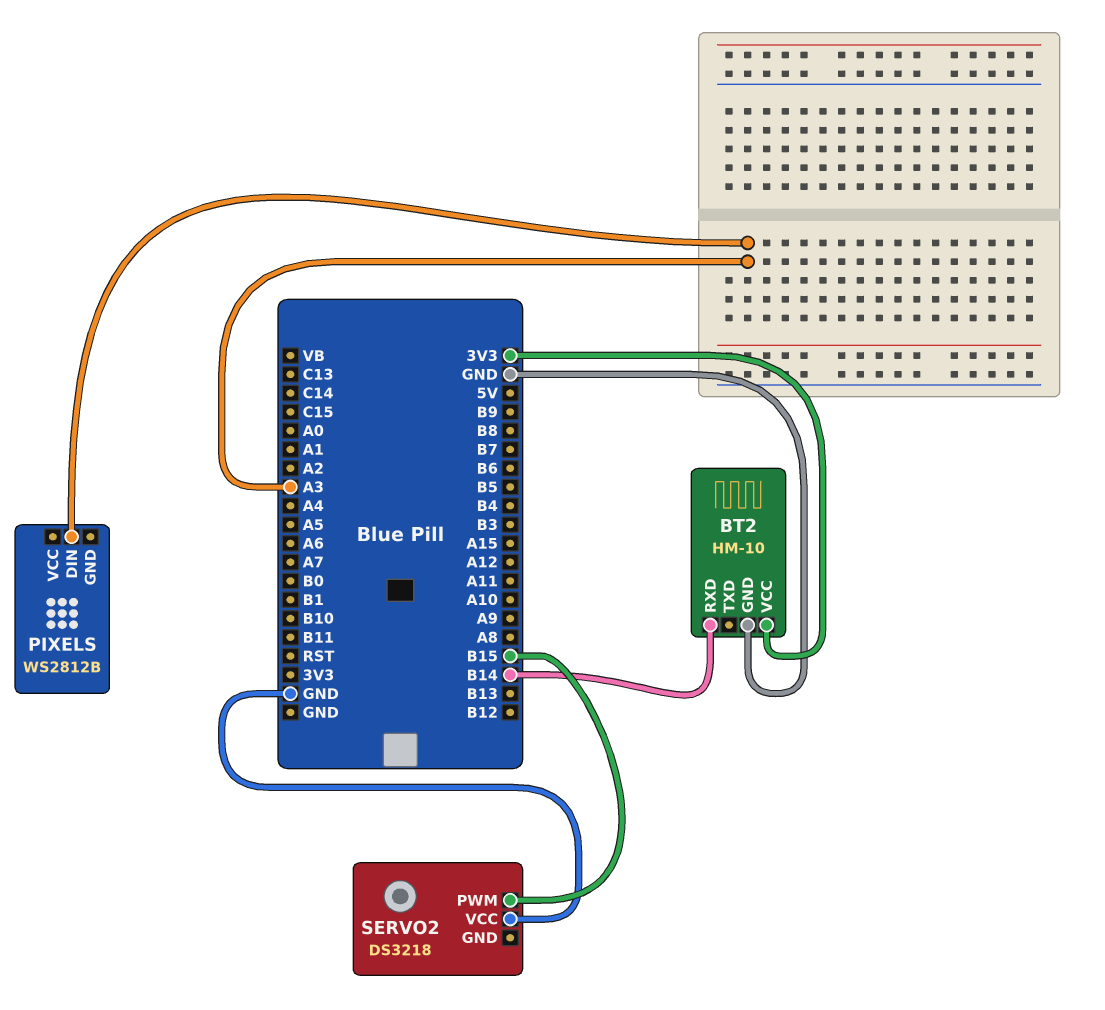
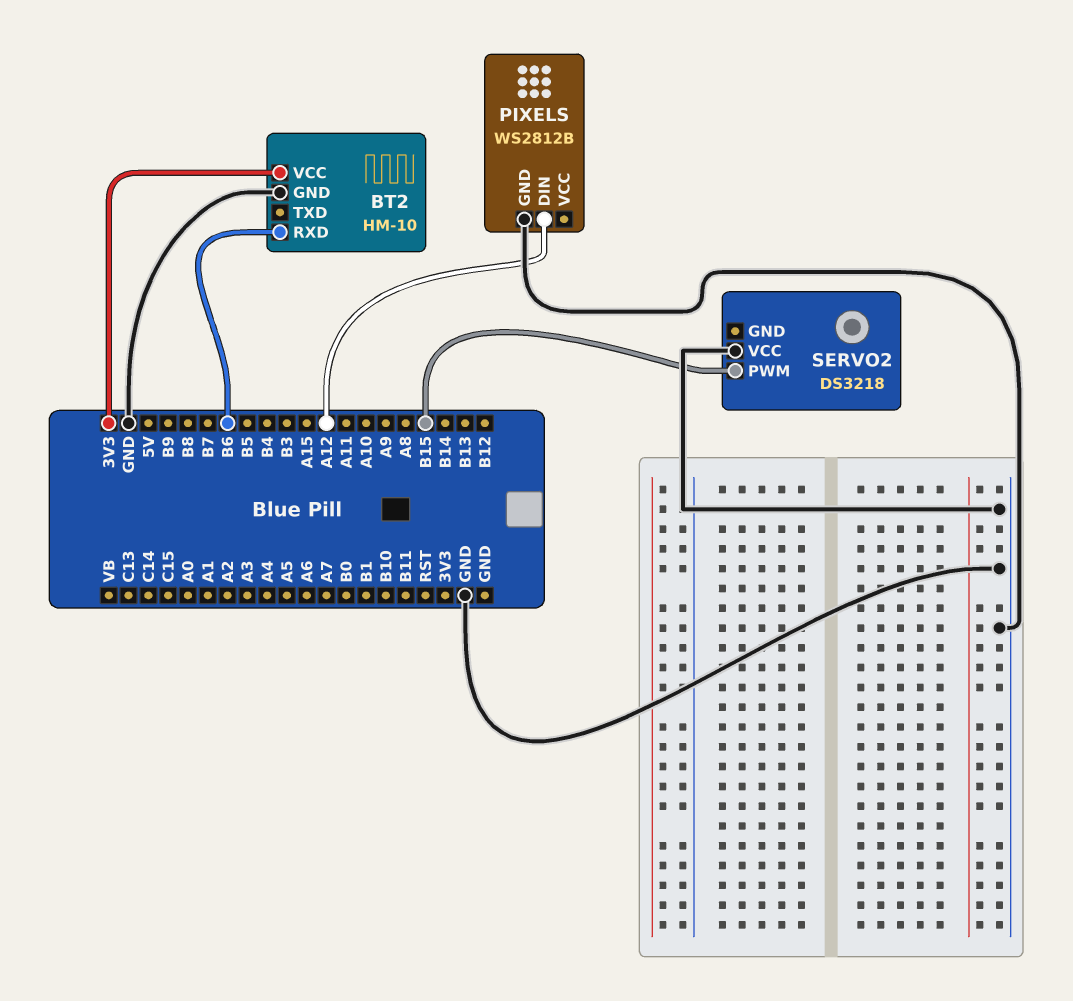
BT2 pin RXD: B14 -> B6
PIXELS pin DIN: A3 -> A12
PIXELS pin GND: none -> GND

